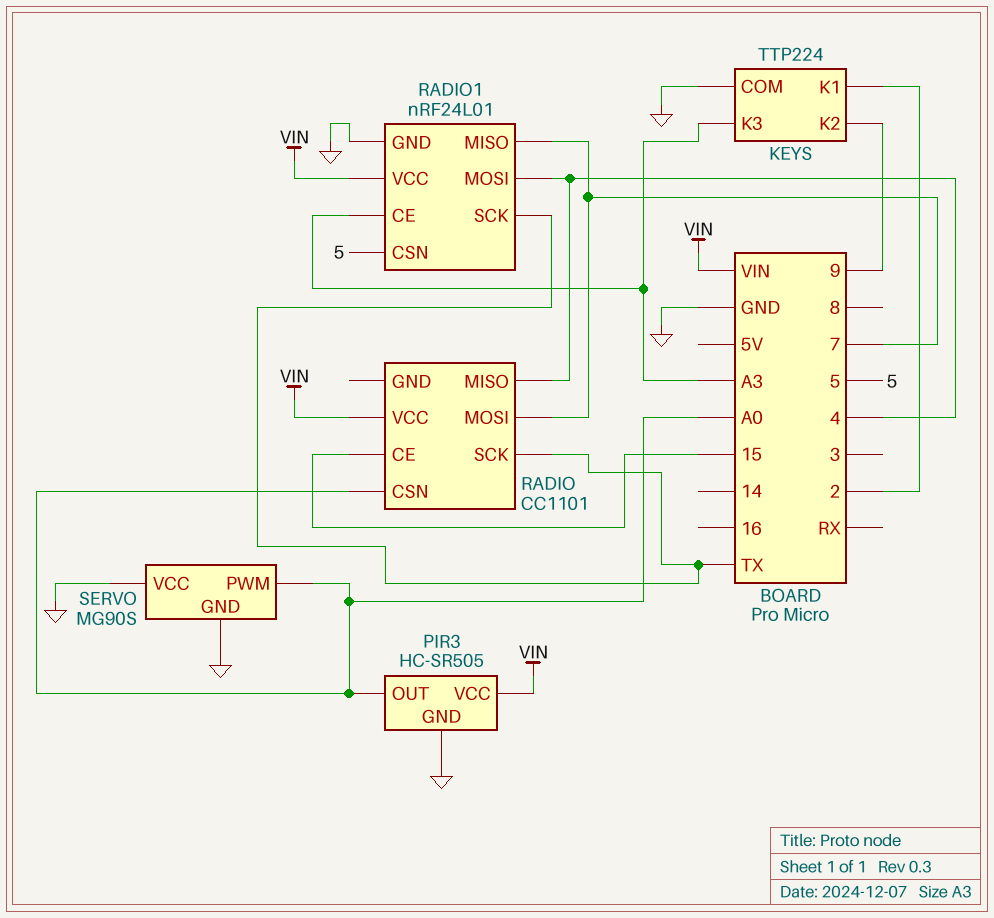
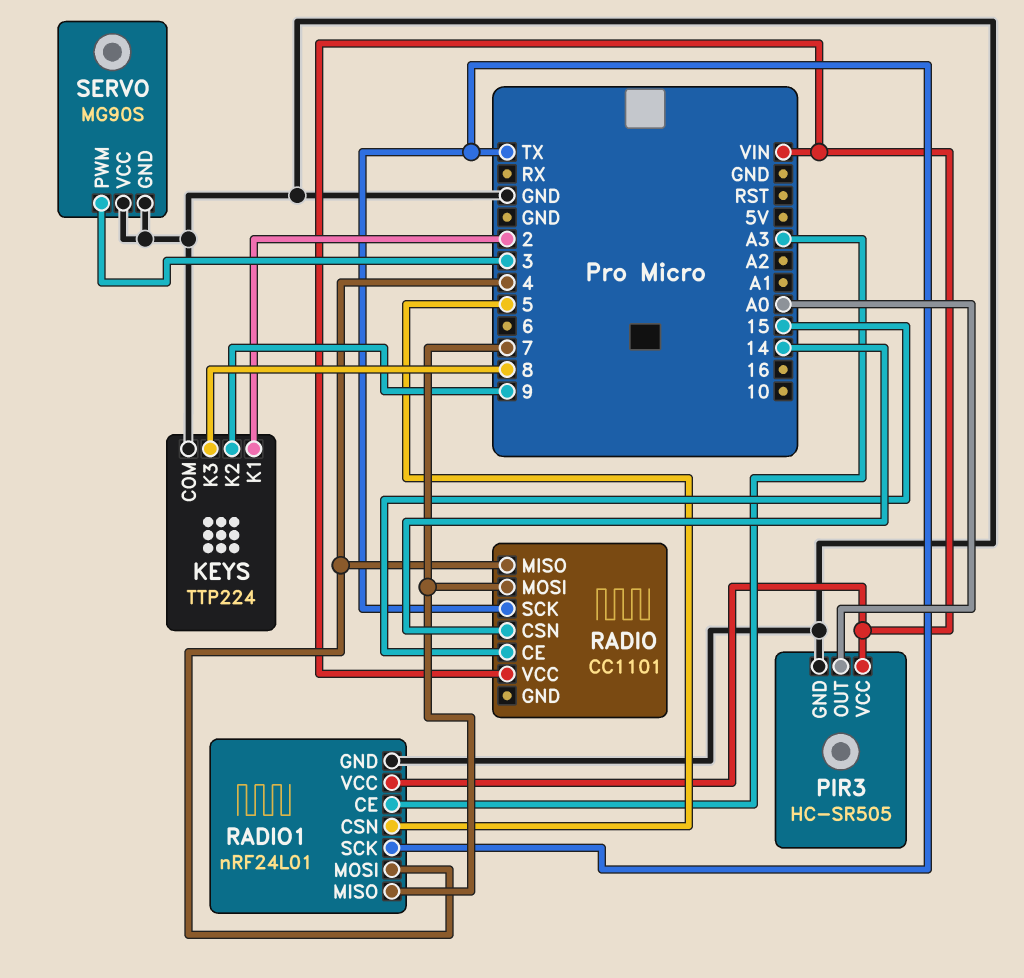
KEYS pin K3: A3 -> 8
RADIO pin CSN: A0 -> 14
SERVO pin PWM: A0 -> 3

